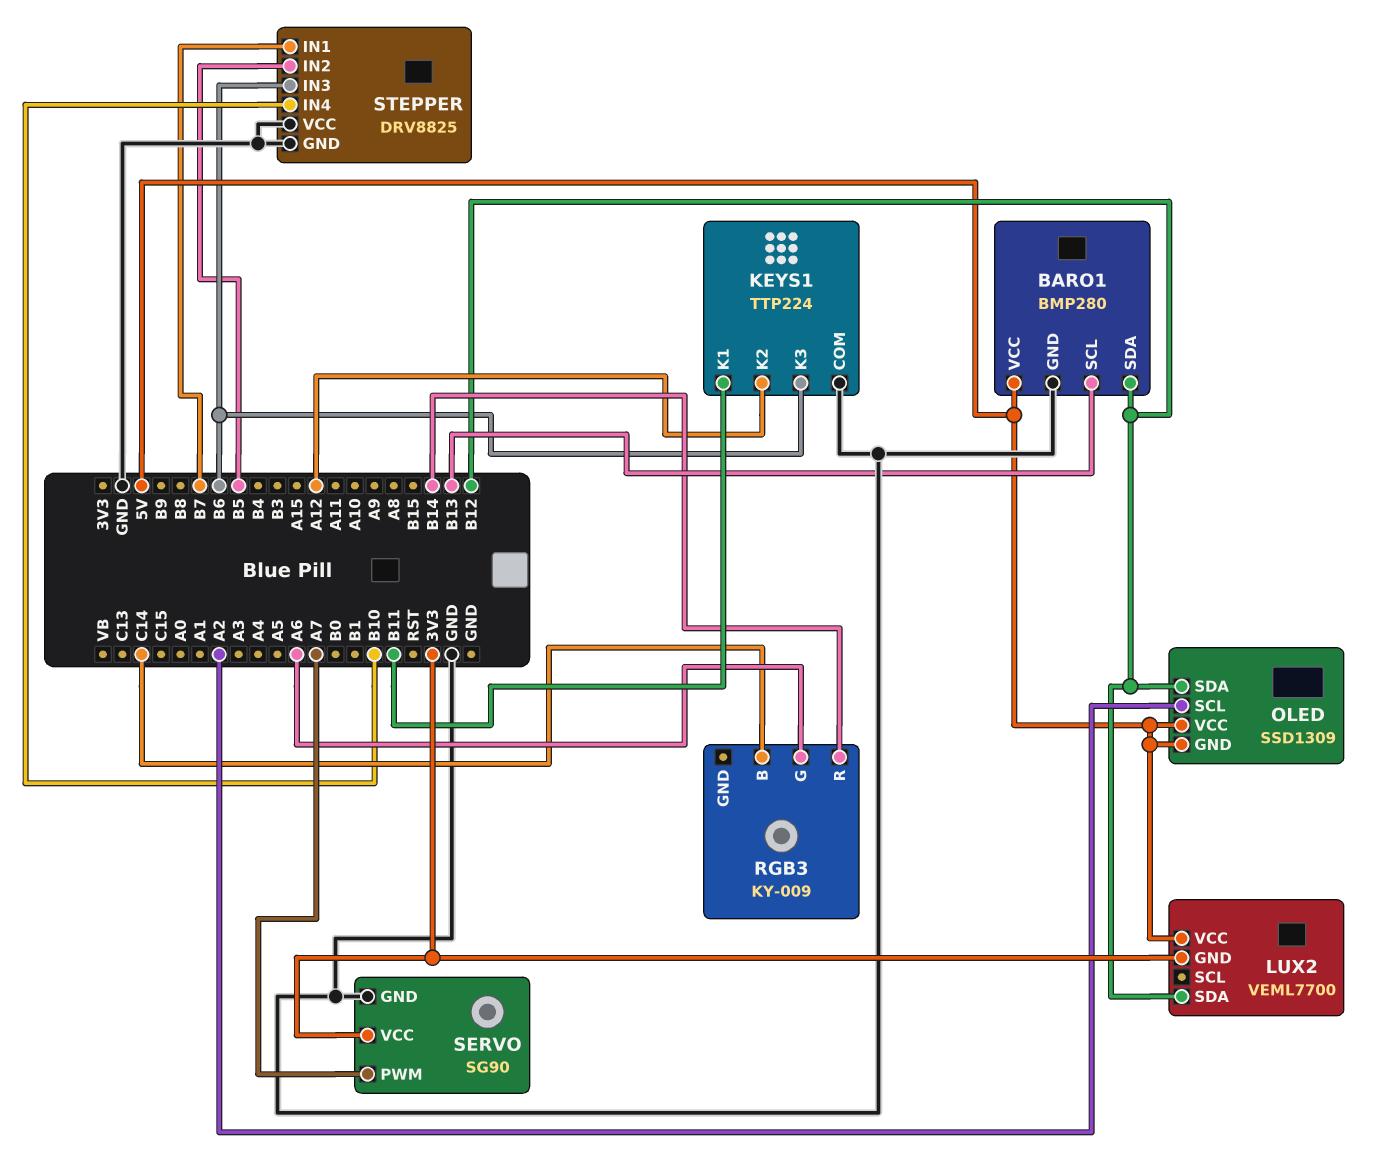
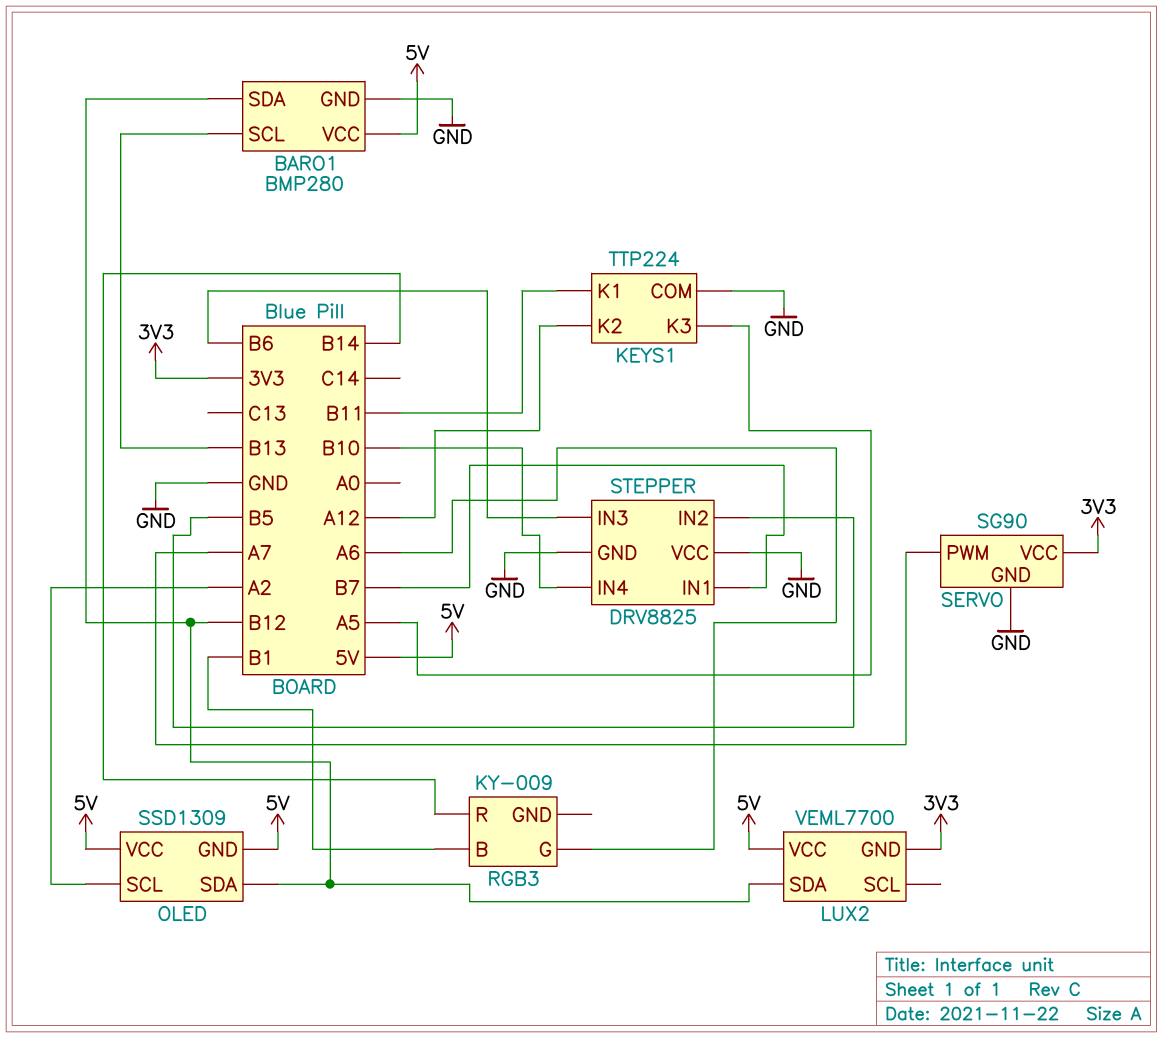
KEYS1 pin K3: B6 -> A5
RGB3 pin B: C14 -> B1

